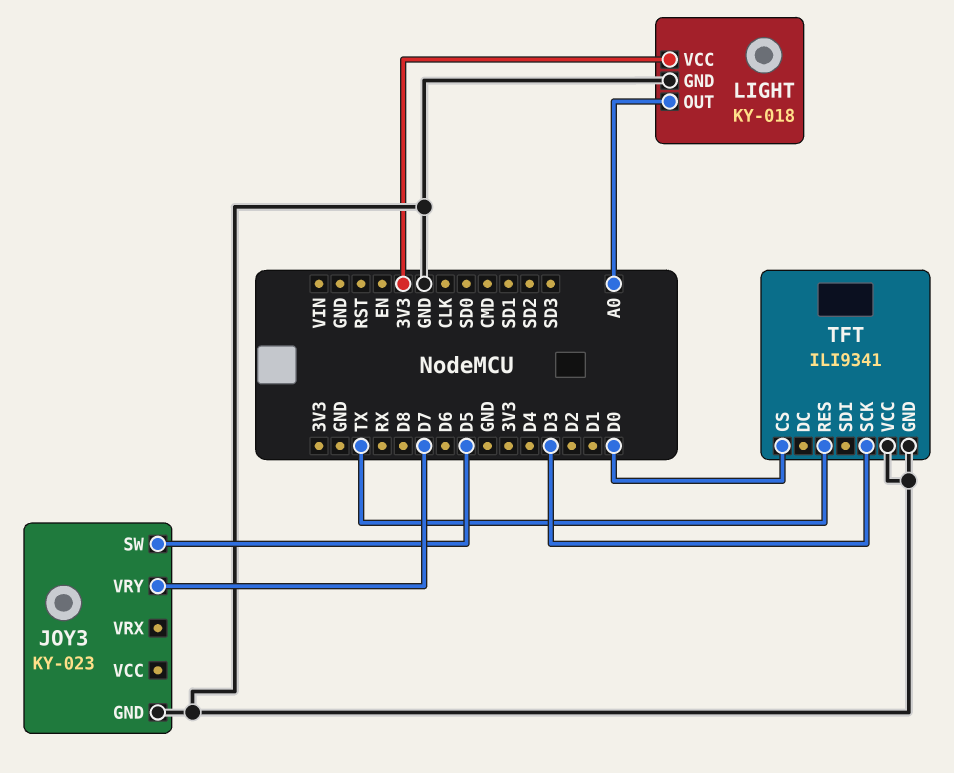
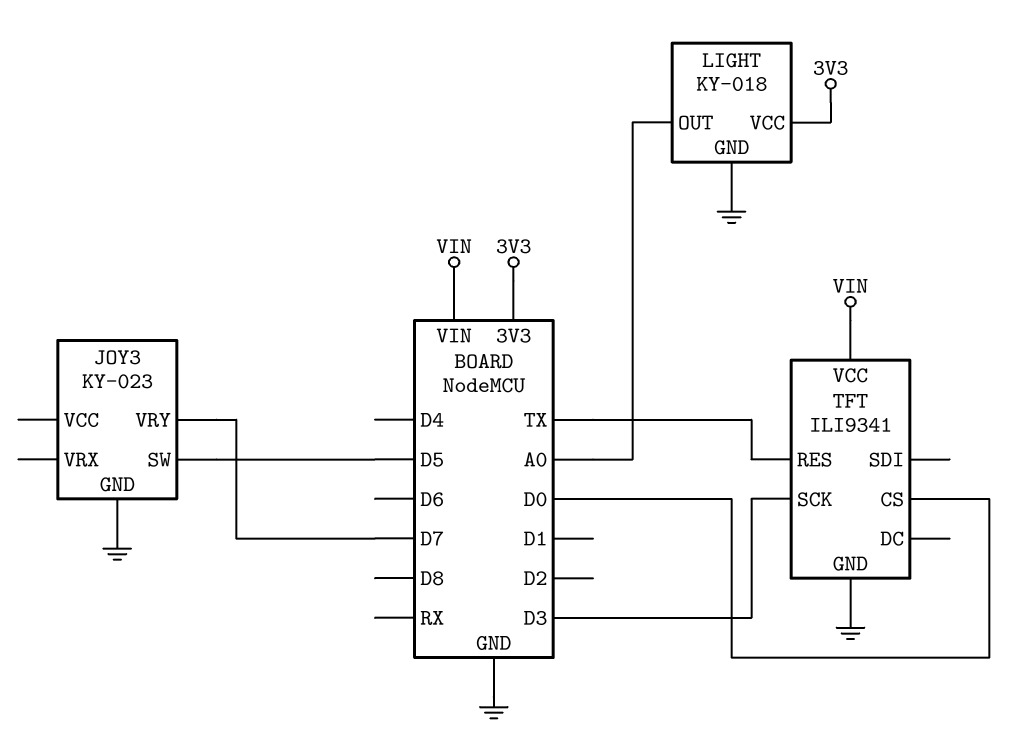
TFT pin VCC: GND -> VIN

